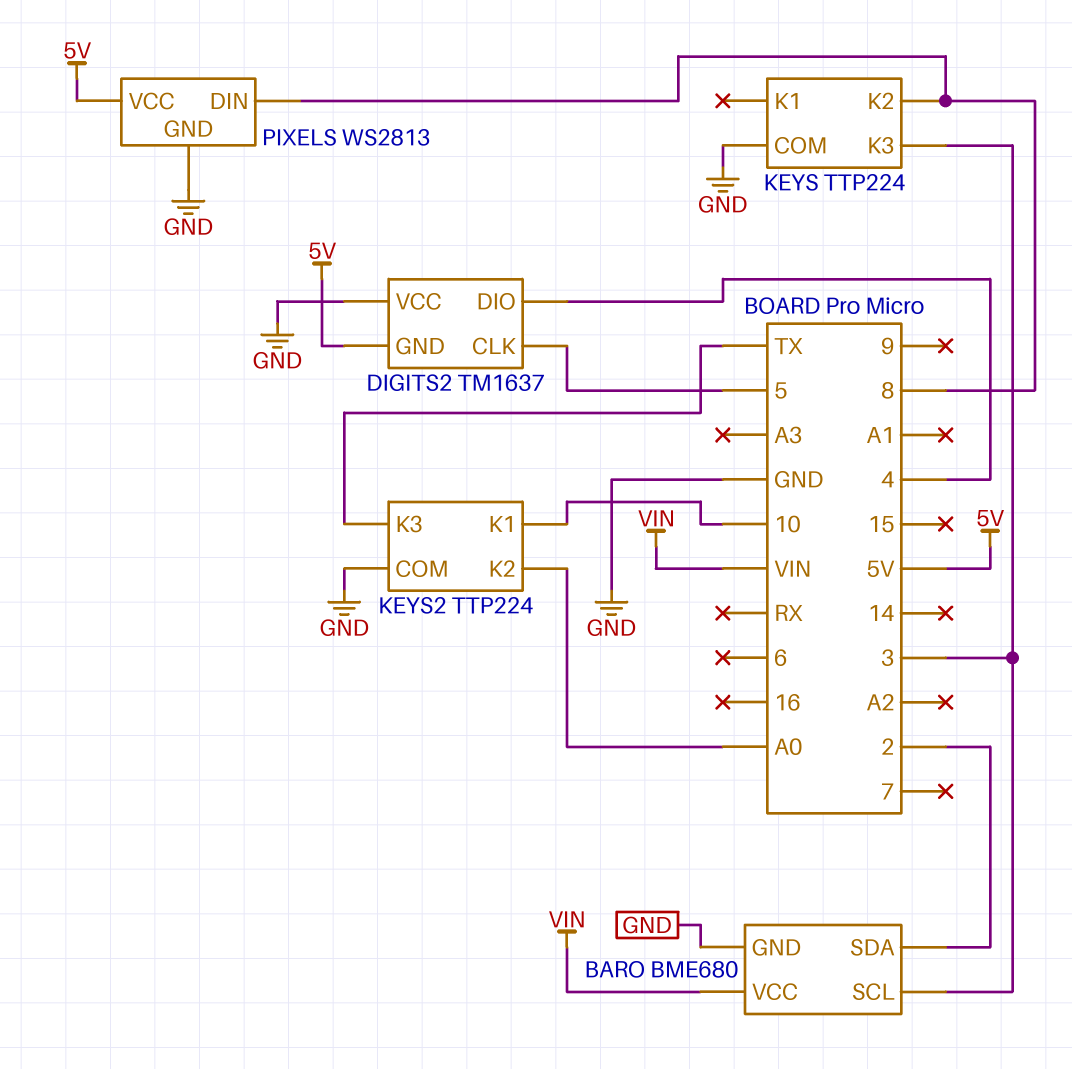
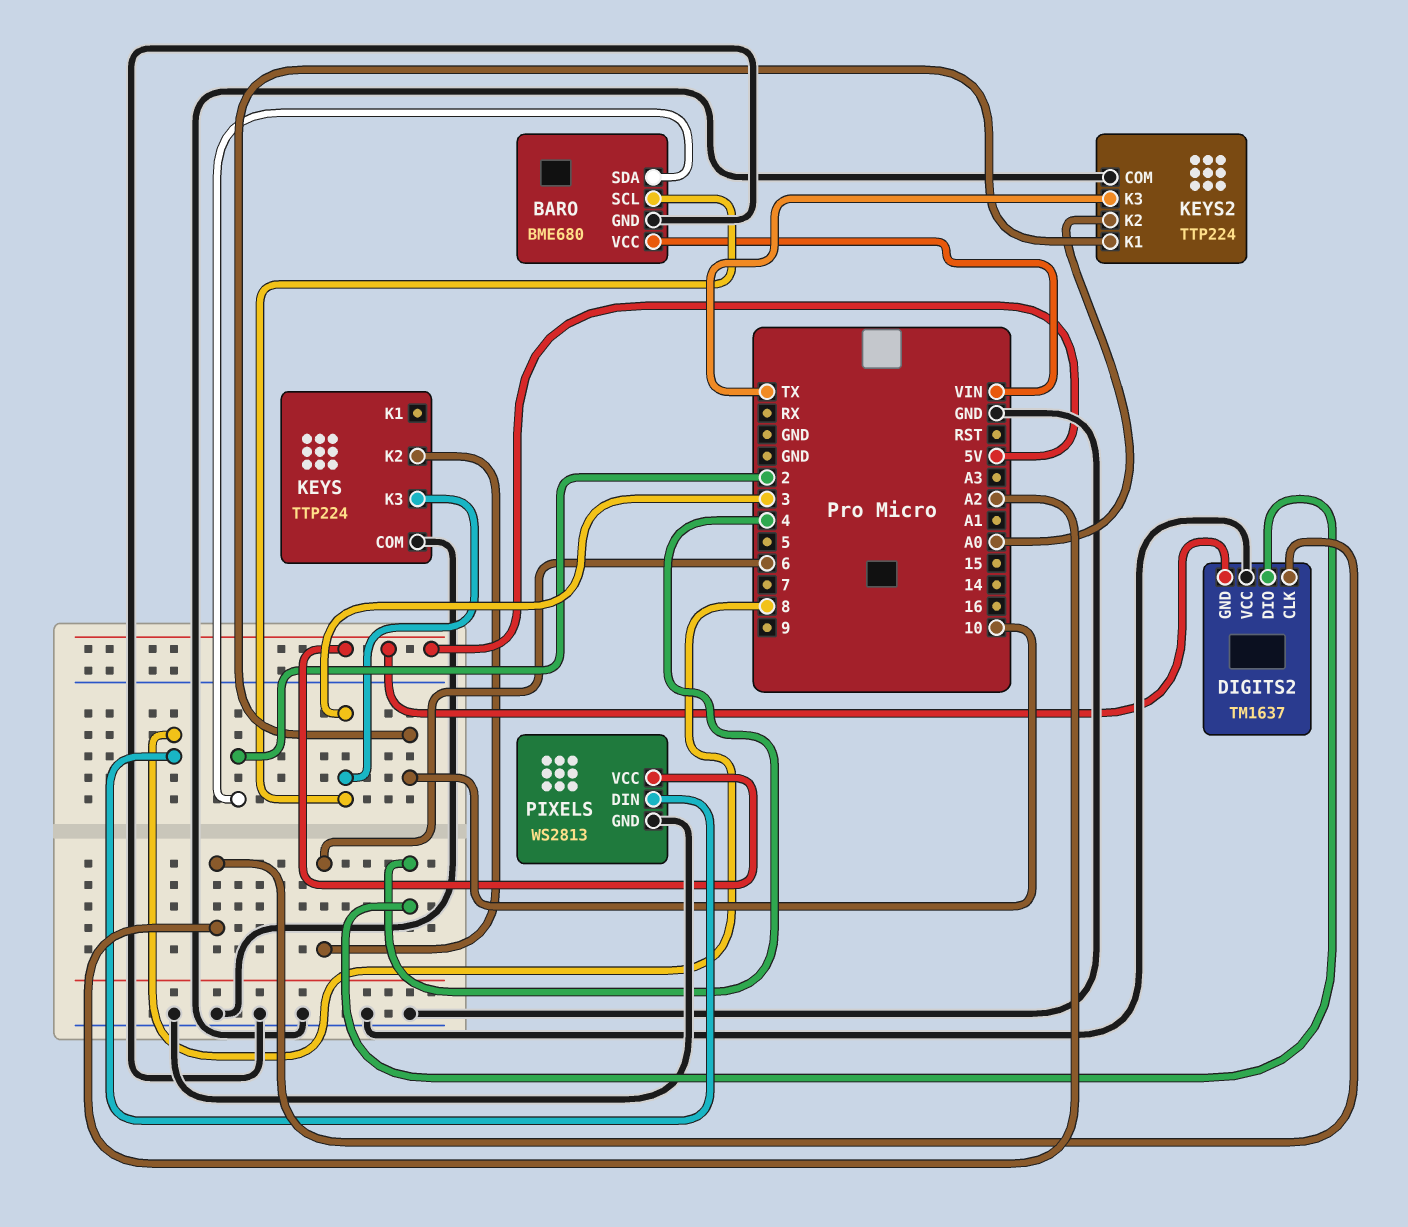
DIGITS2 pin CLK: 5 -> A2
KEYS pin K2: 8 -> 6

